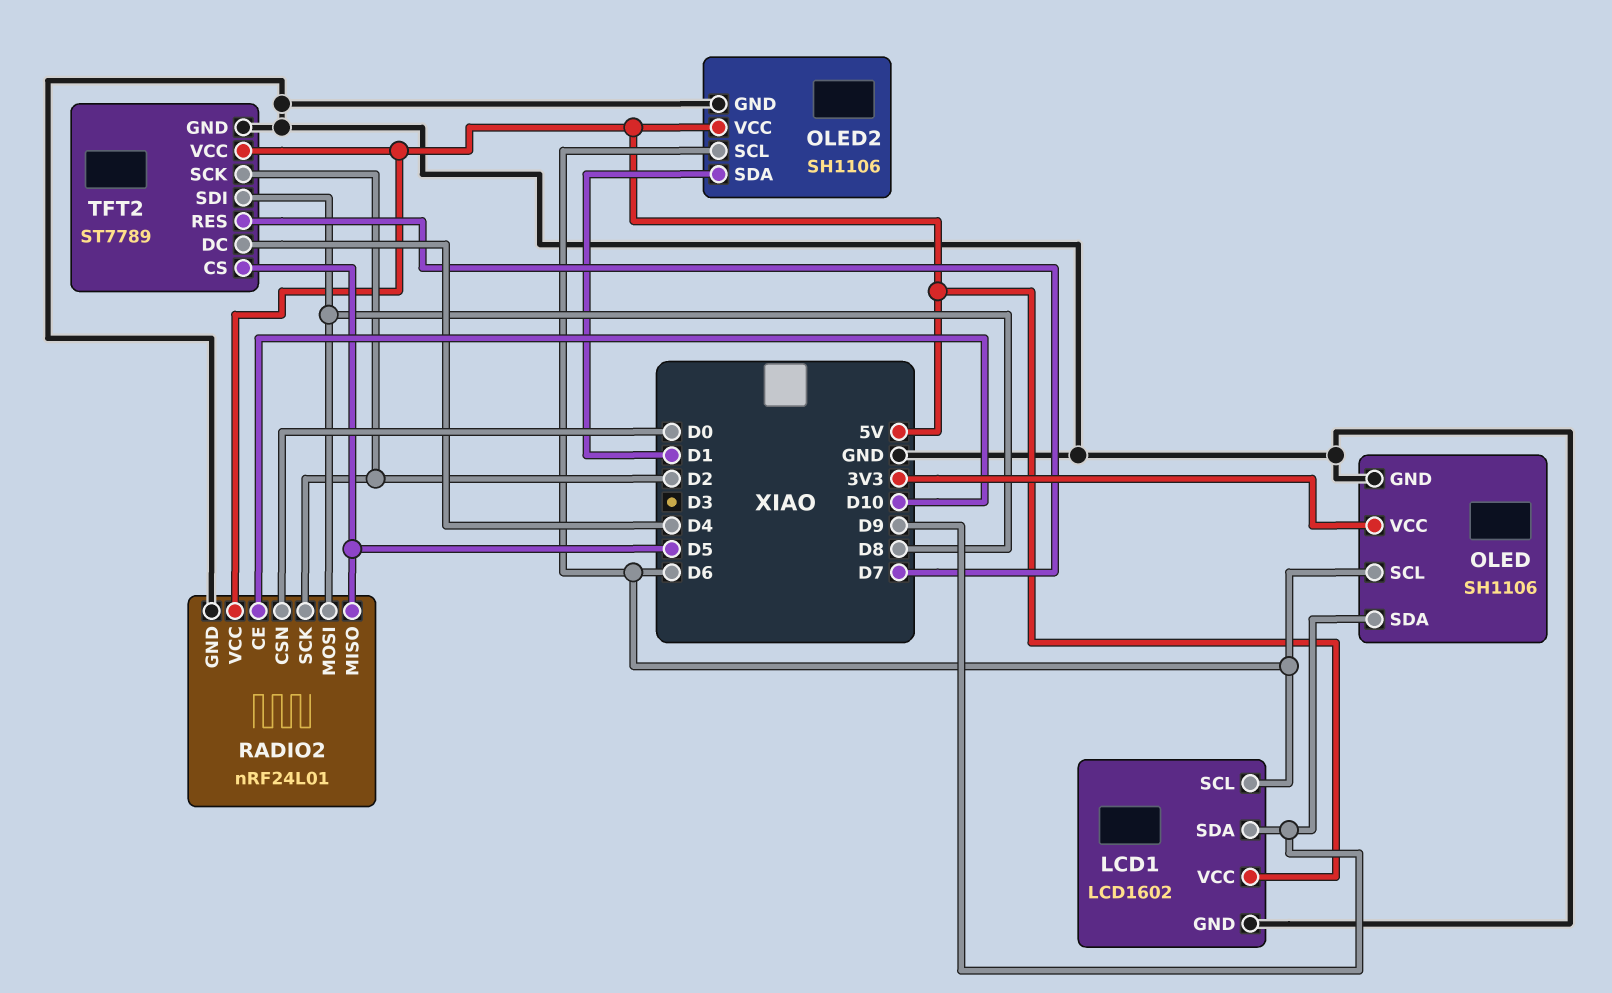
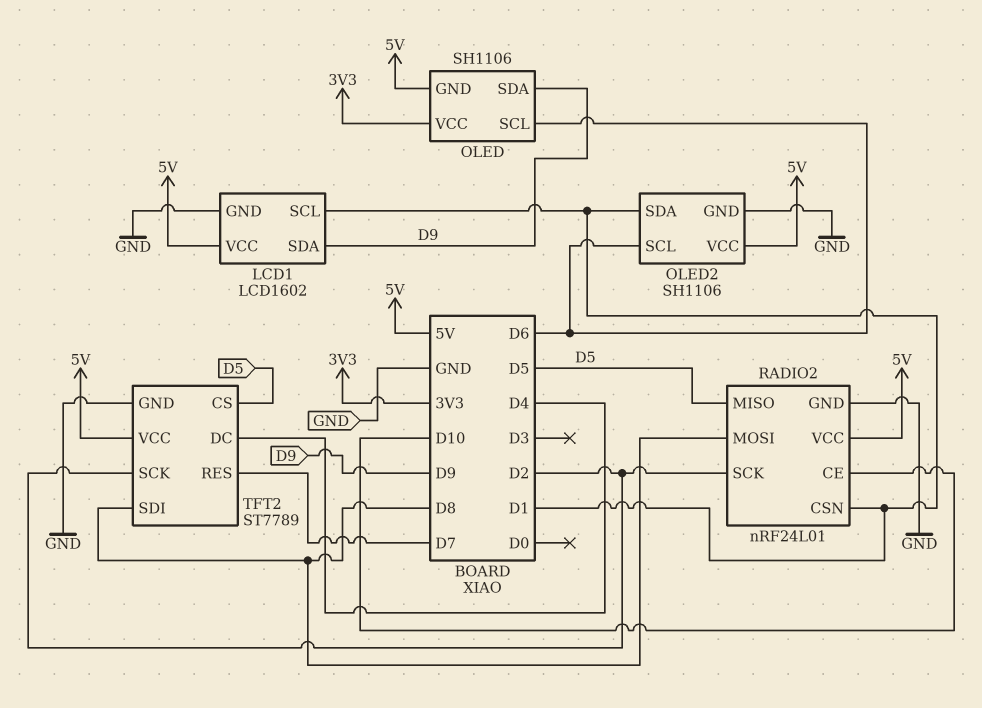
LCD1 pin SCL: D6 -> D1
OLED pin GND: GND -> 5V
RADIO2 pin CSN: D0 -> D1

